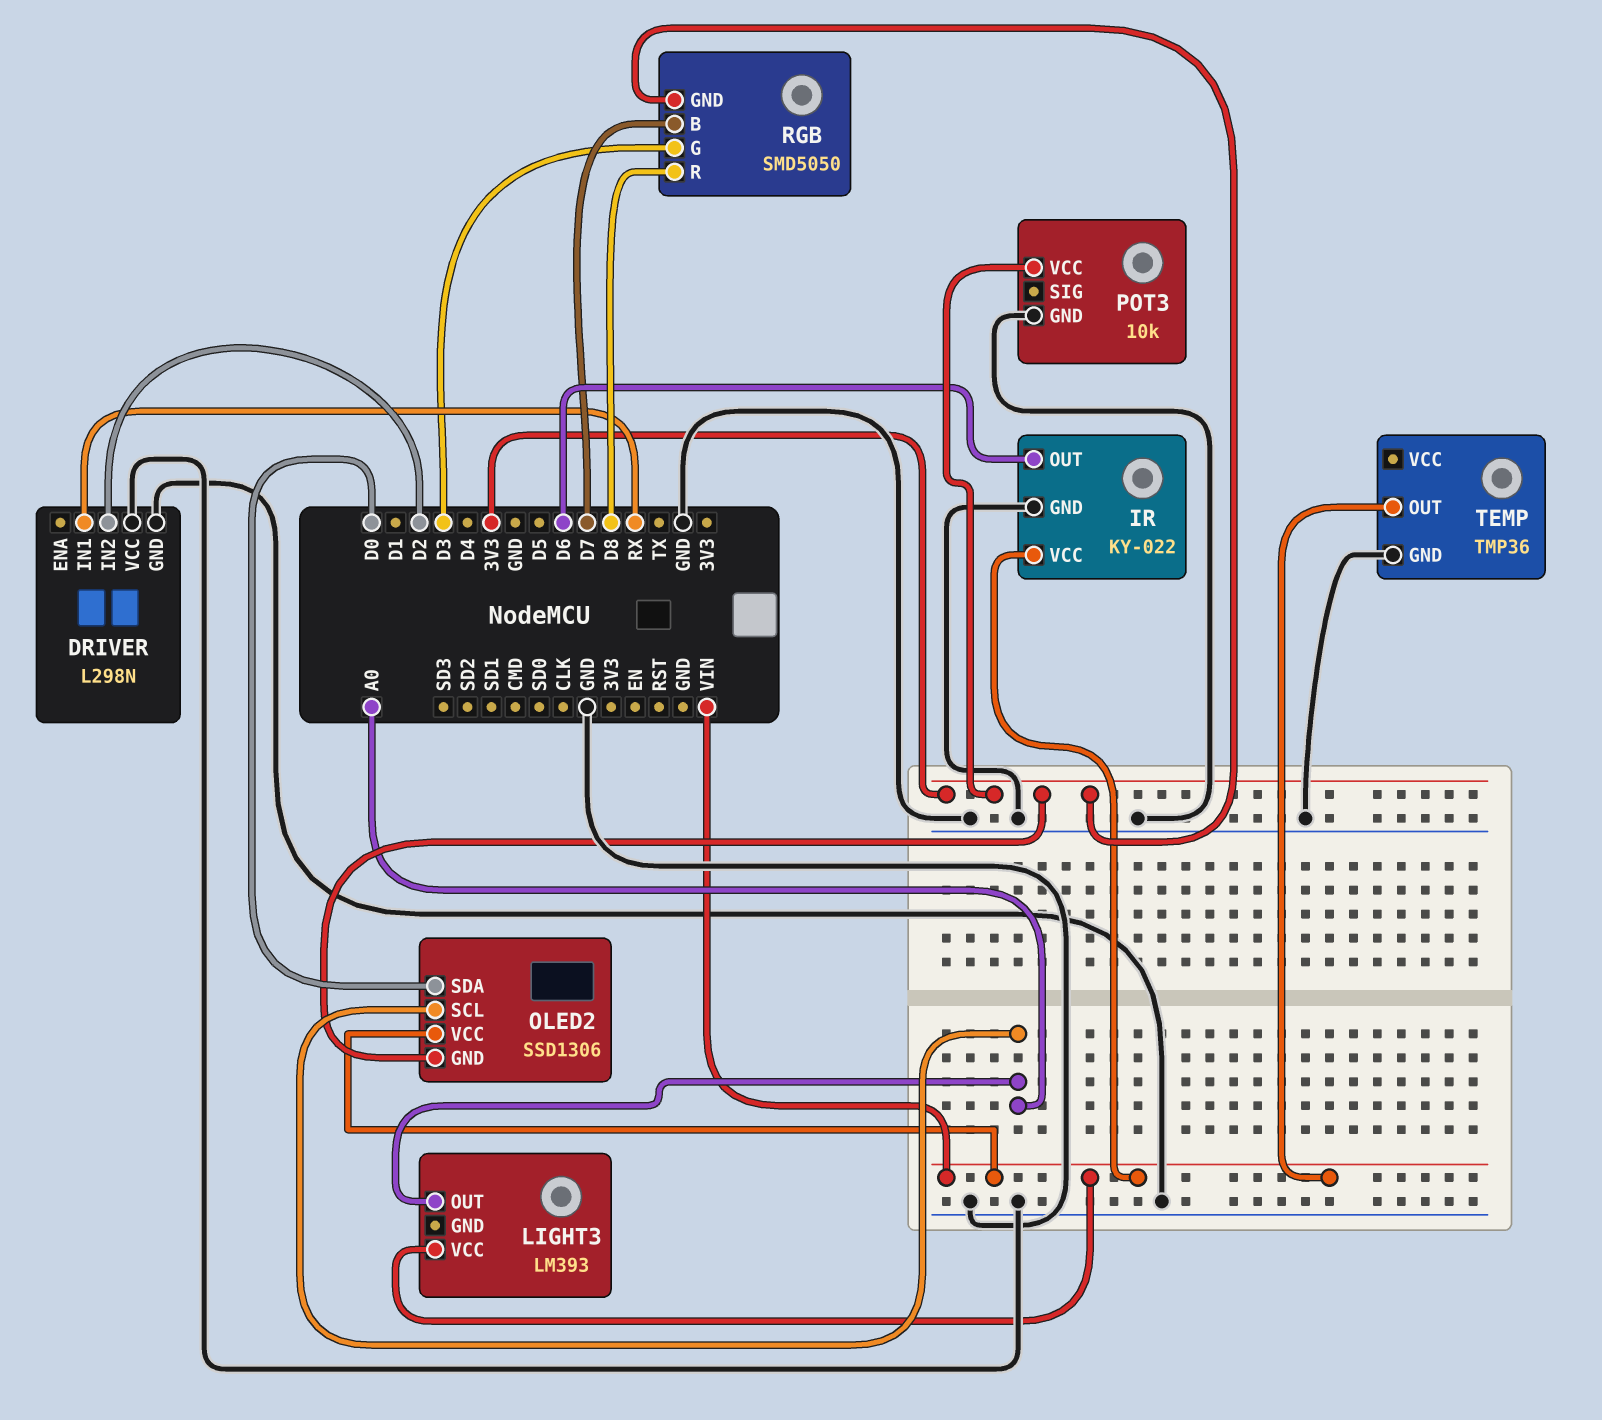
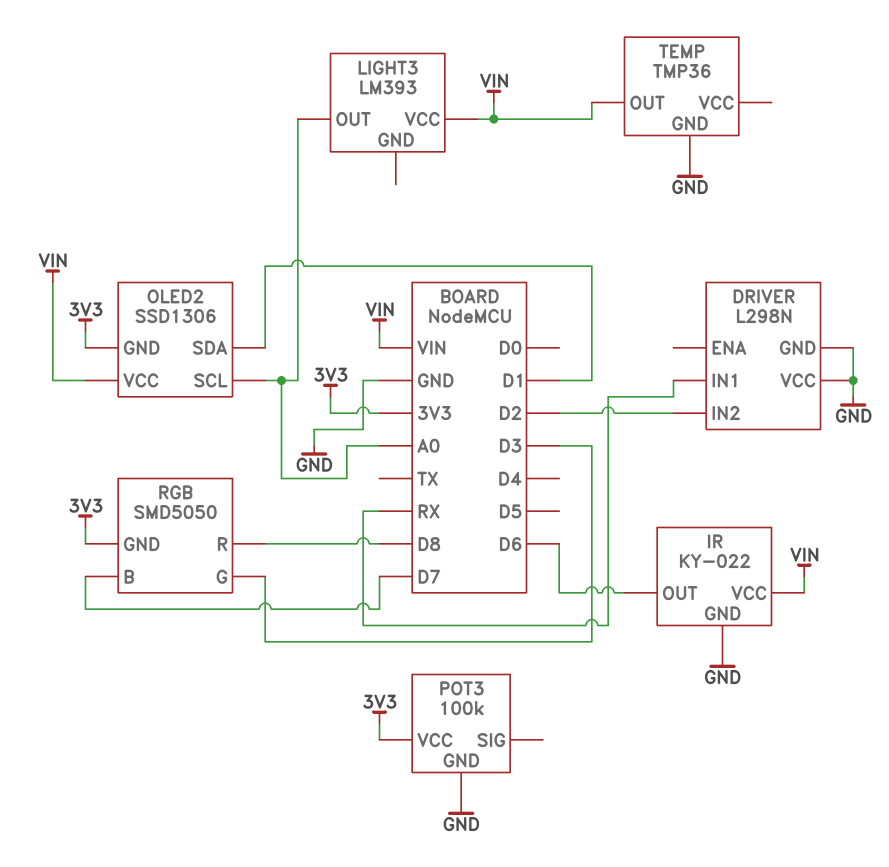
OLED2 pin SDA: D0 -> D1
POT3: 10k -> 100k

